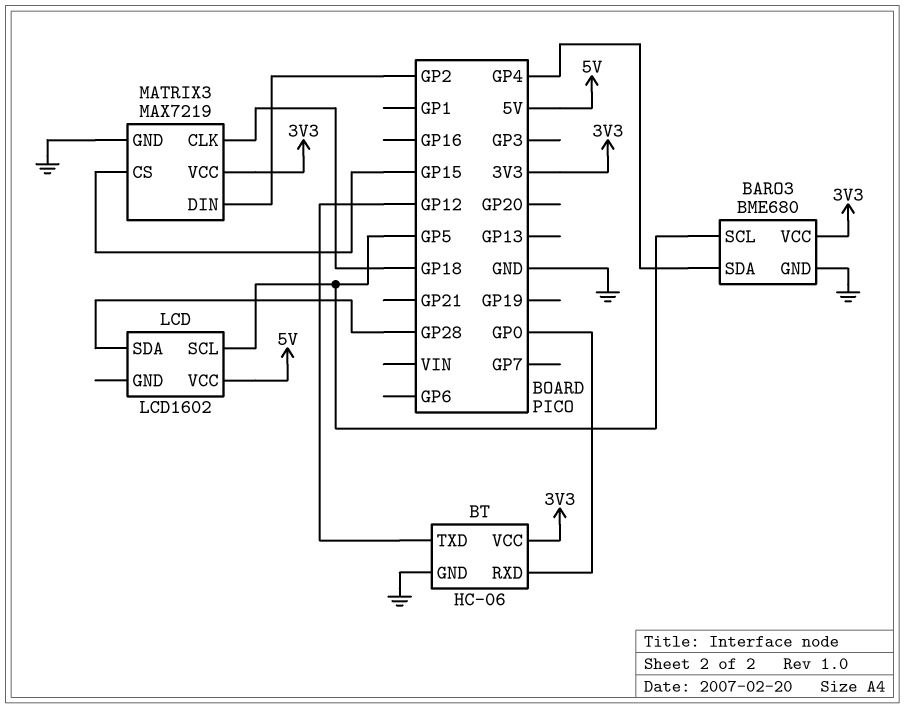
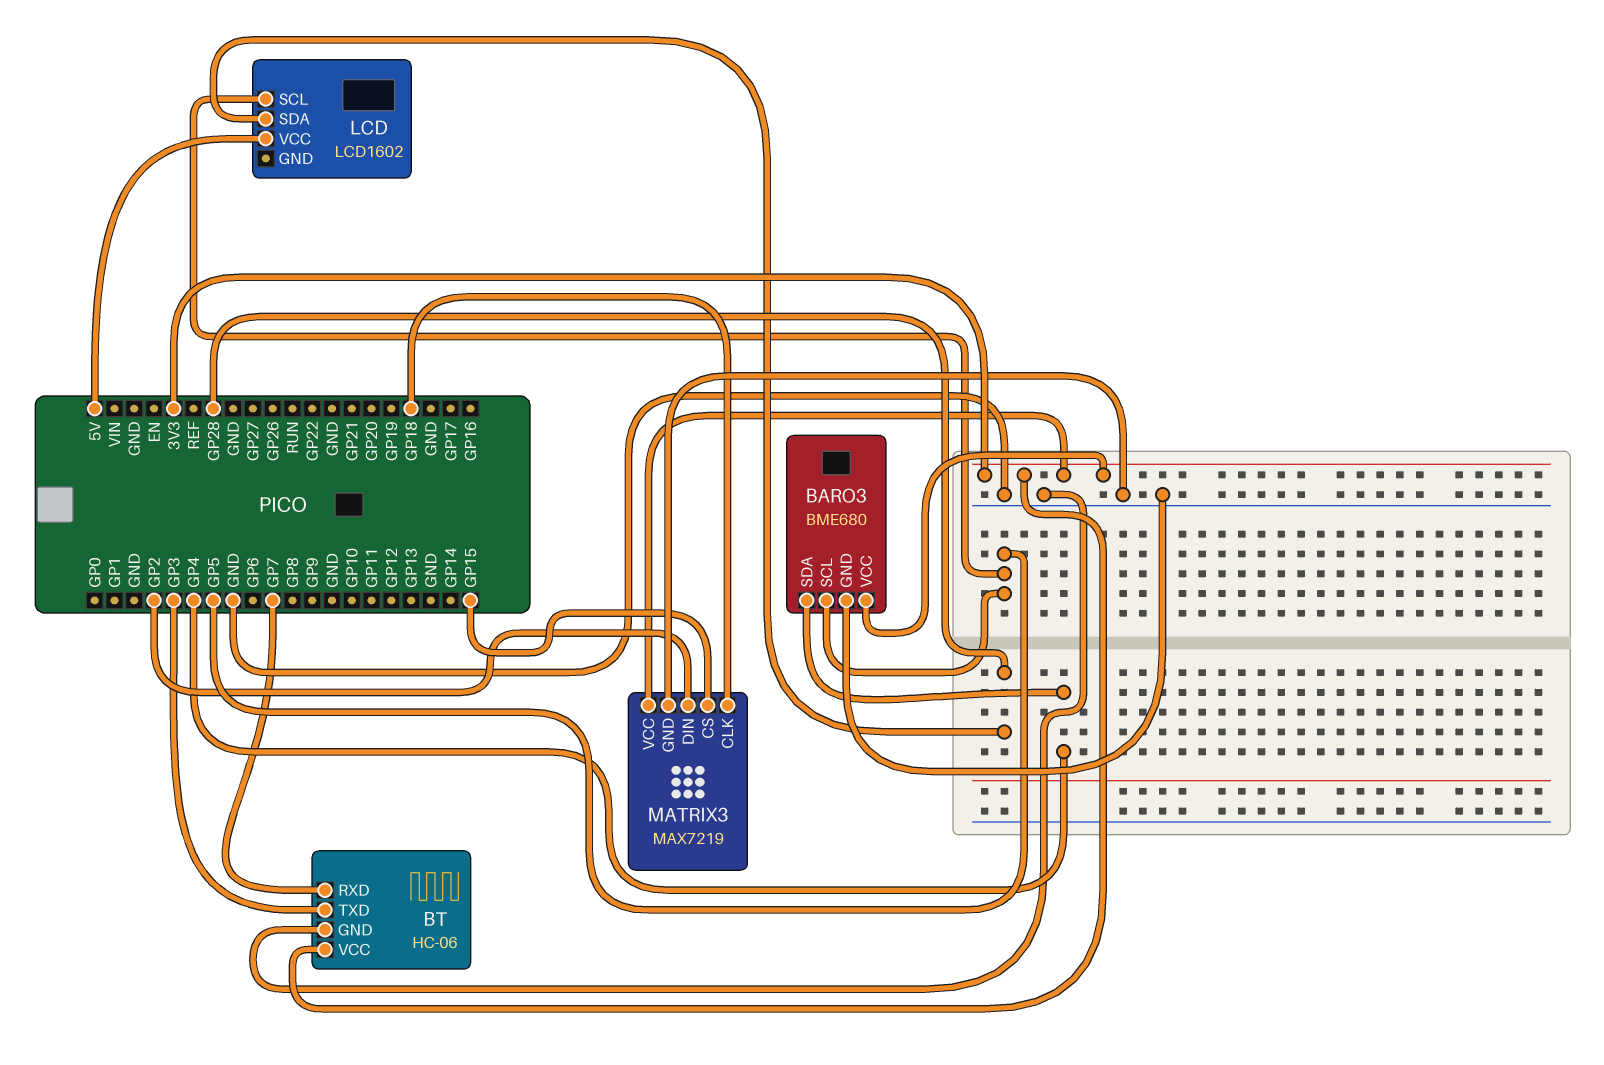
BT pin RXD: GP0 -> GP7
BT pin TXD: GP12 -> GP3

